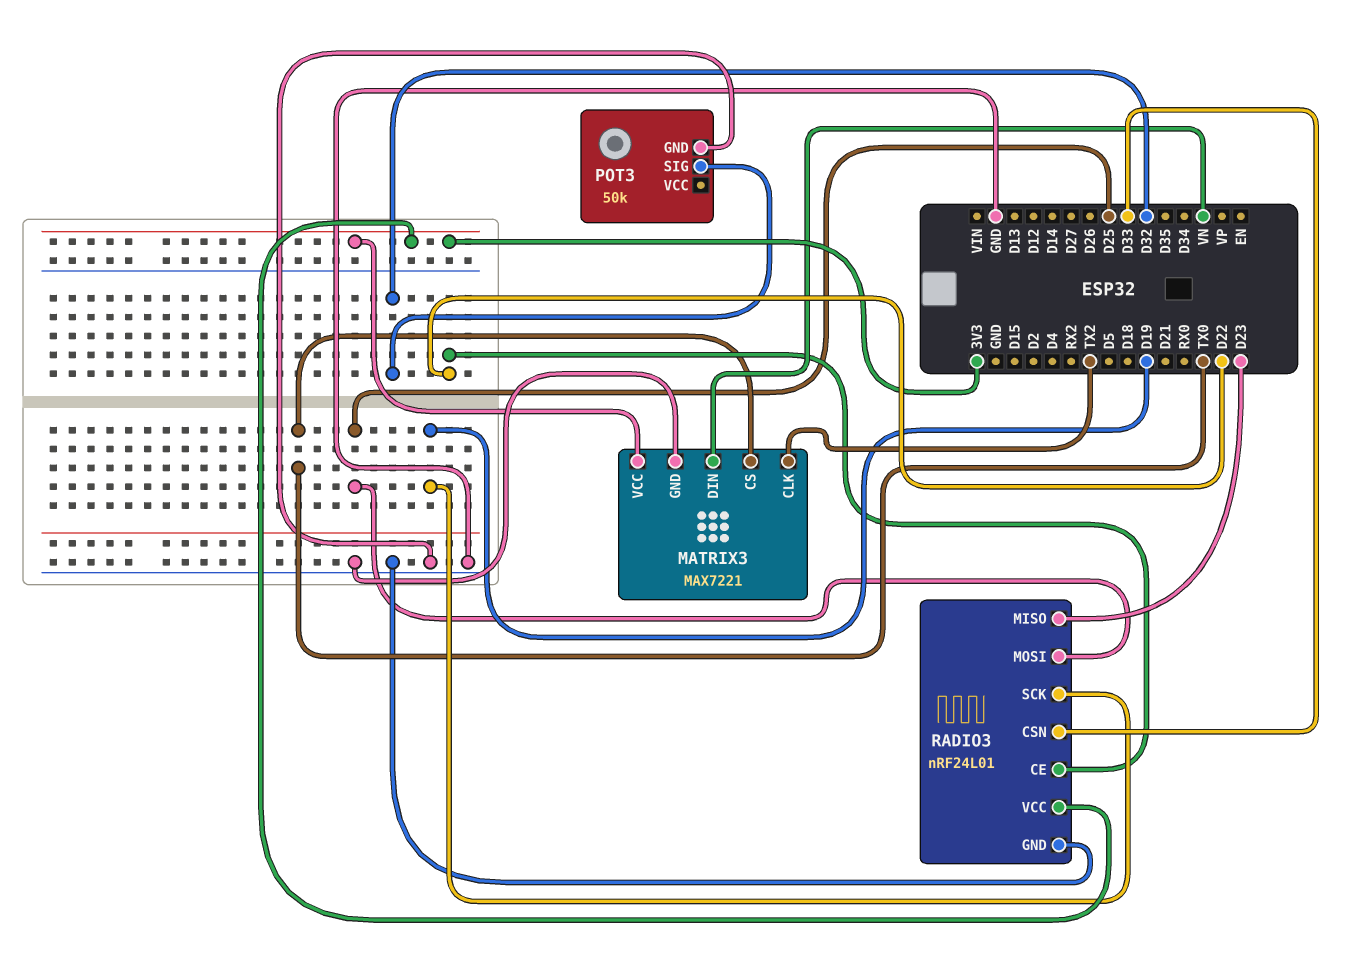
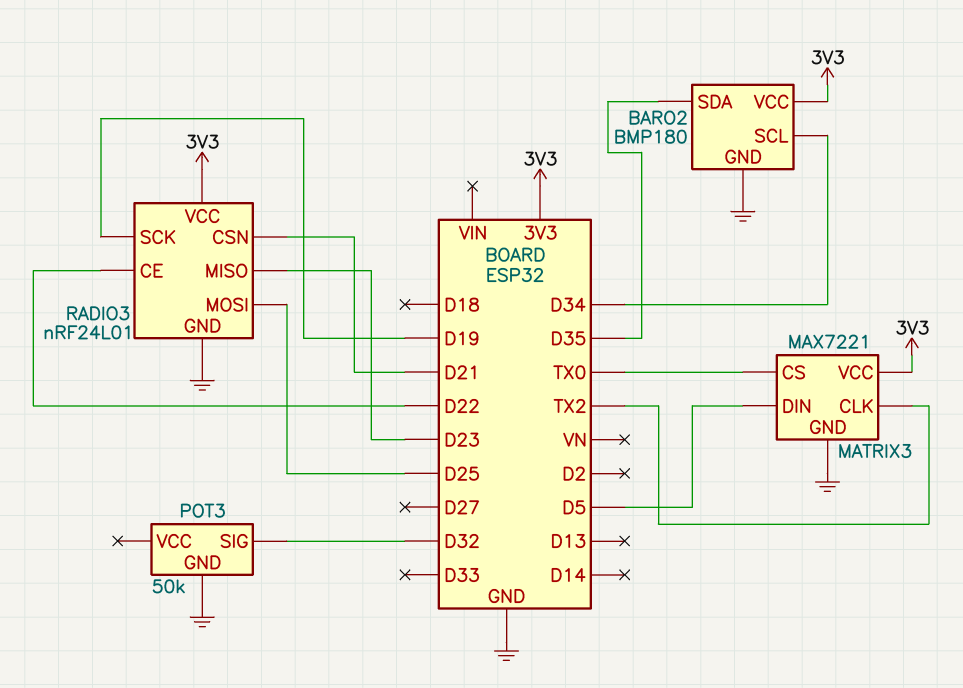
BARO2: none -> BMP180
BARO2 pin GND: none -> GND
BARO2 pin SCL: none -> D34
BARO2 pin SDA: none -> D35
BARO2 pin VCC: none -> 3V3
MATRIX3 pin DIN: VN -> D5
RADIO3 pin CSN: D33 -> D21

